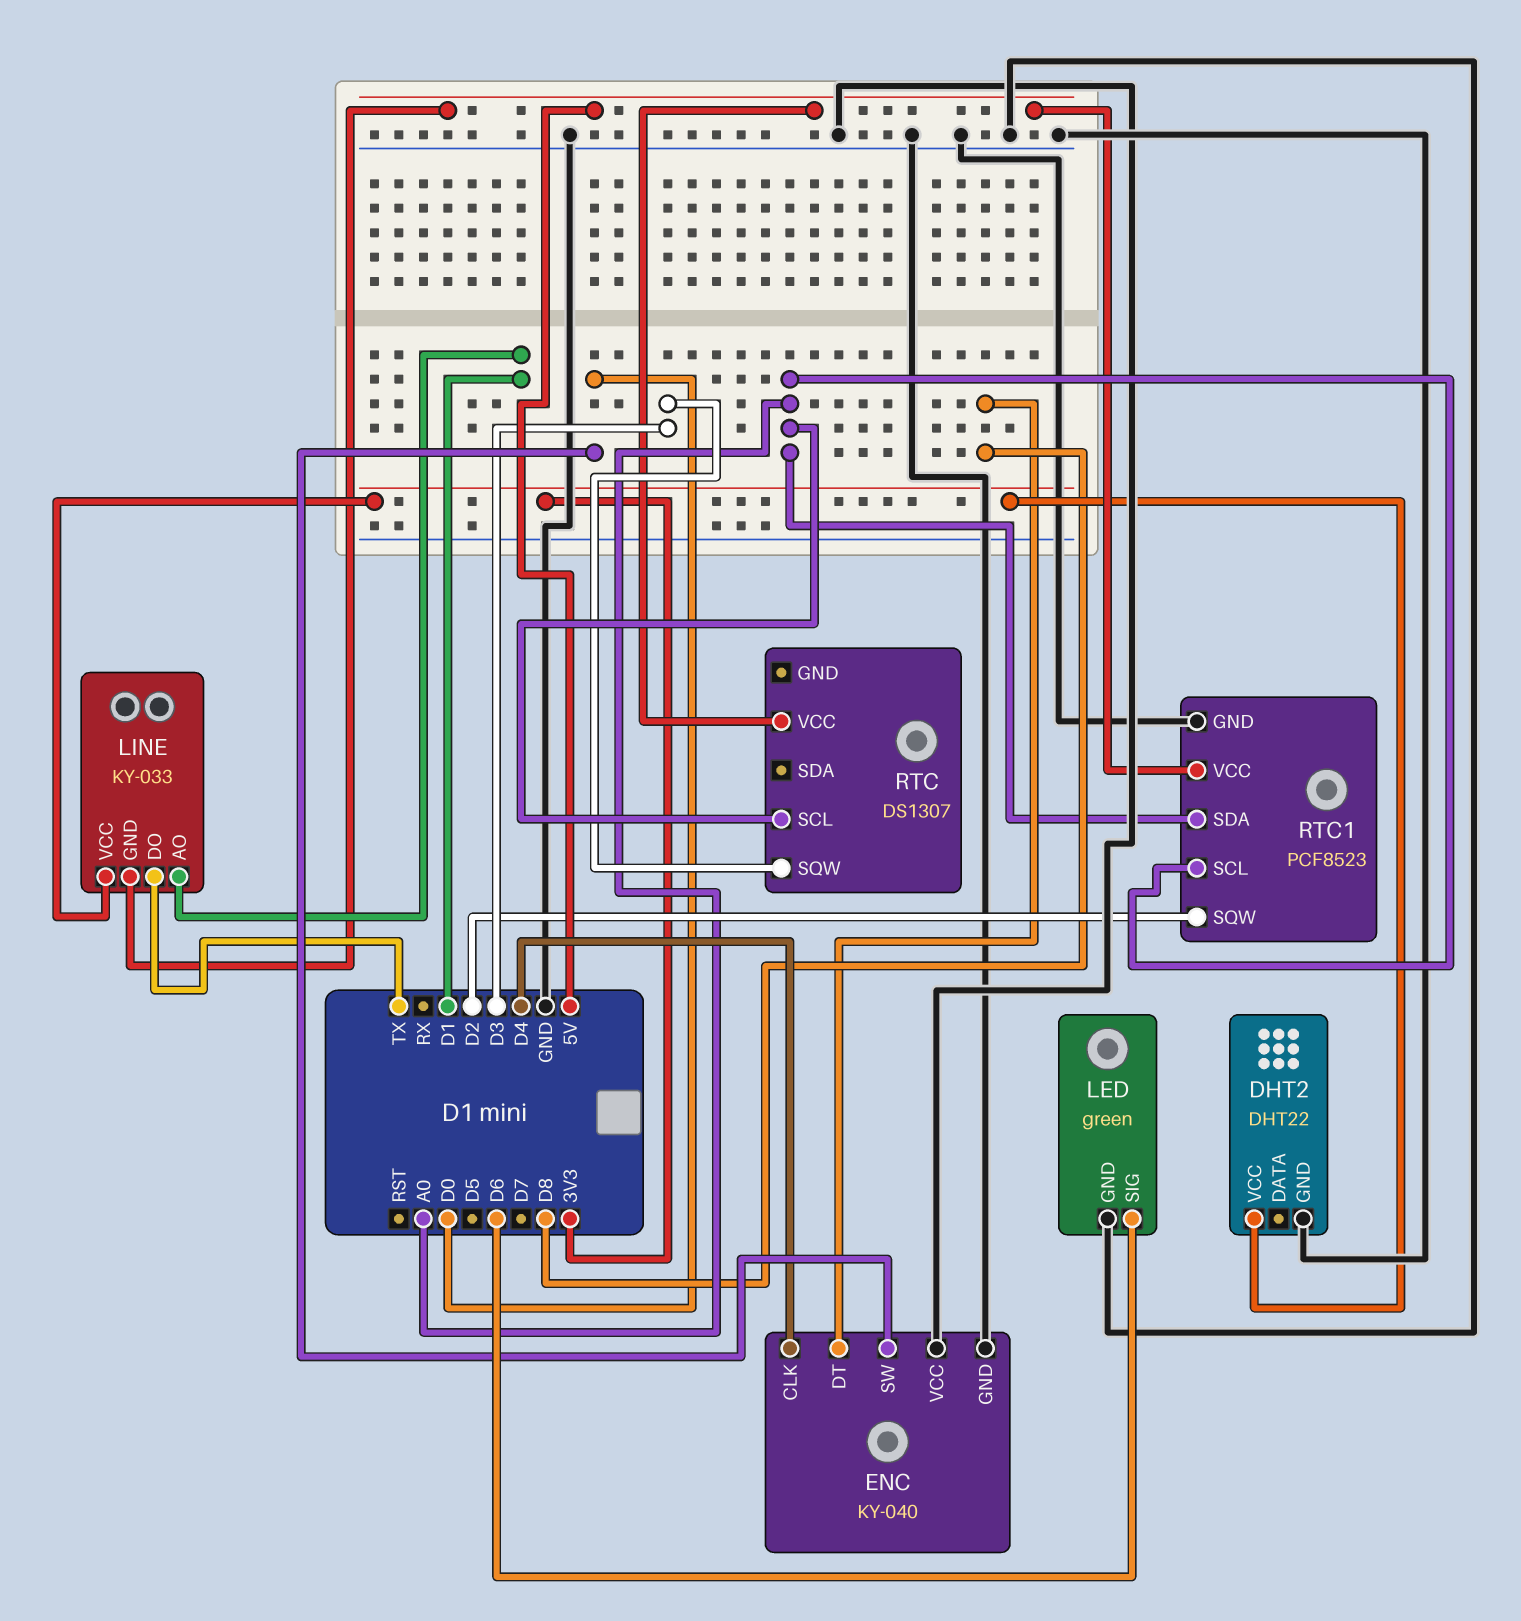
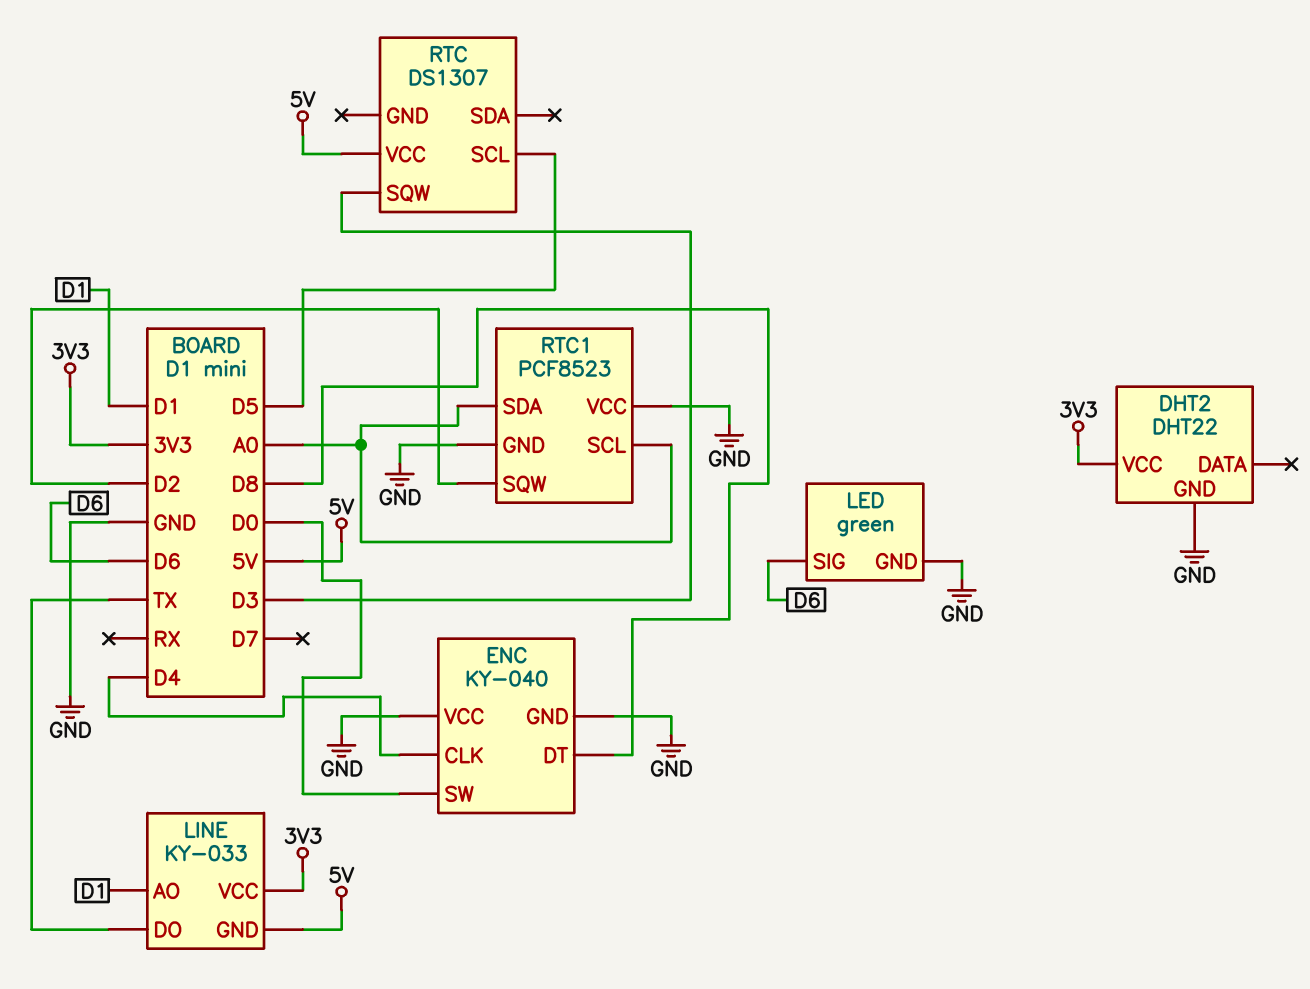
RTC pin SCL: A0 -> D5
RTC1 pin VCC: 5V -> GND

